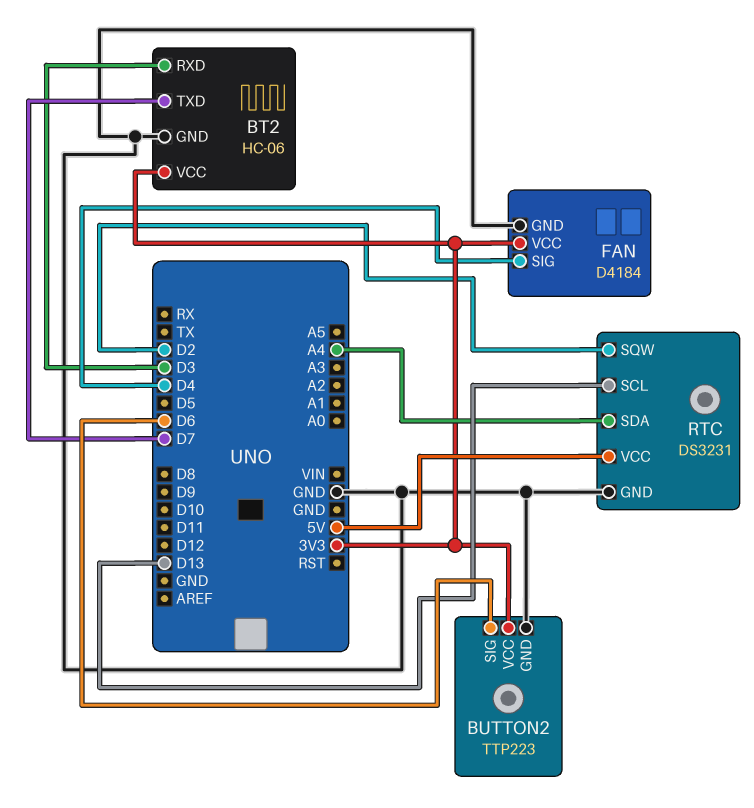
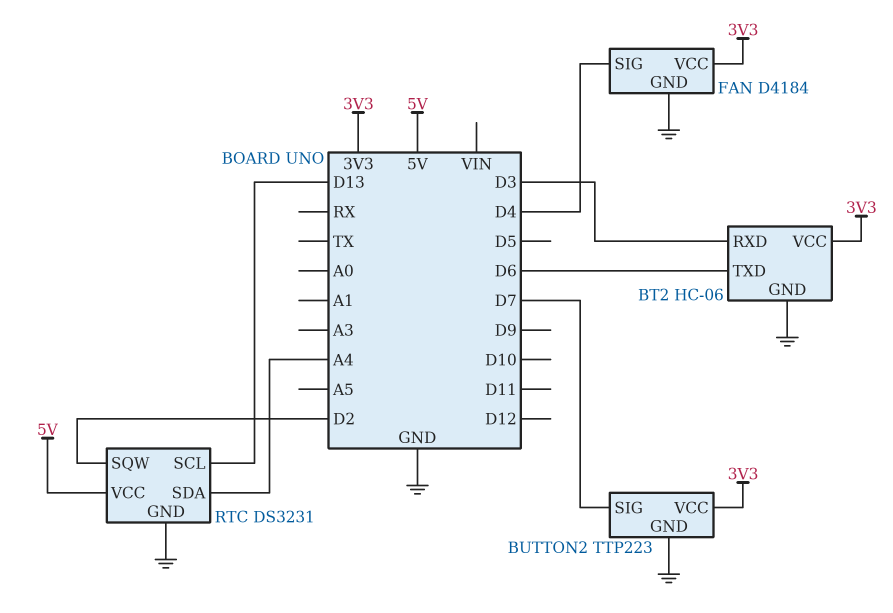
BT2 pin TXD: D7 -> D6
BUTTON2 pin SIG: D6 -> D7

